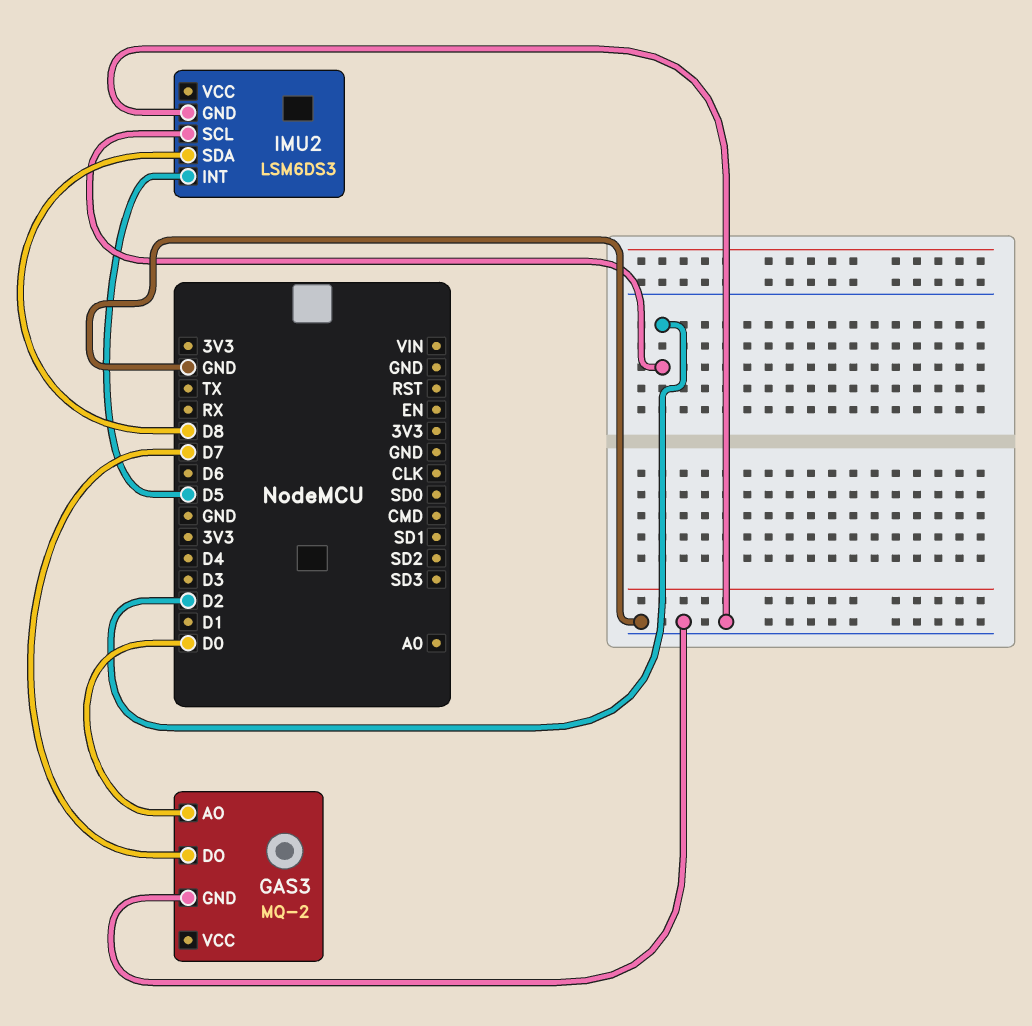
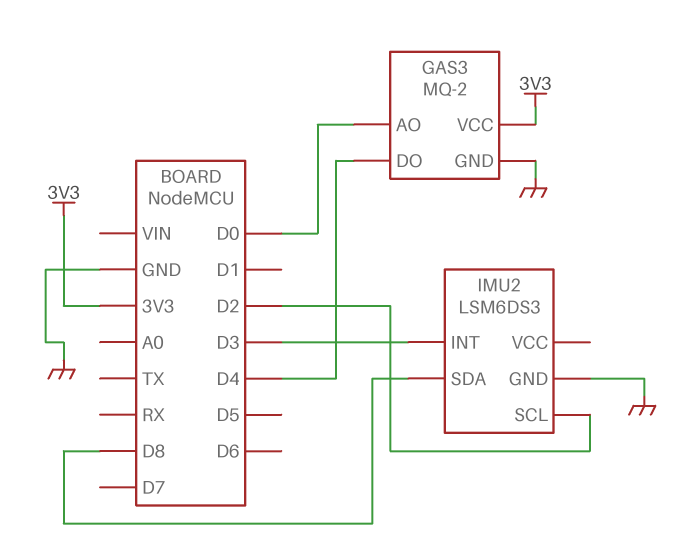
GAS3 pin DO: D7 -> D4
GAS3 pin VCC: none -> 3V3
IMU2 pin INT: D5 -> D3

